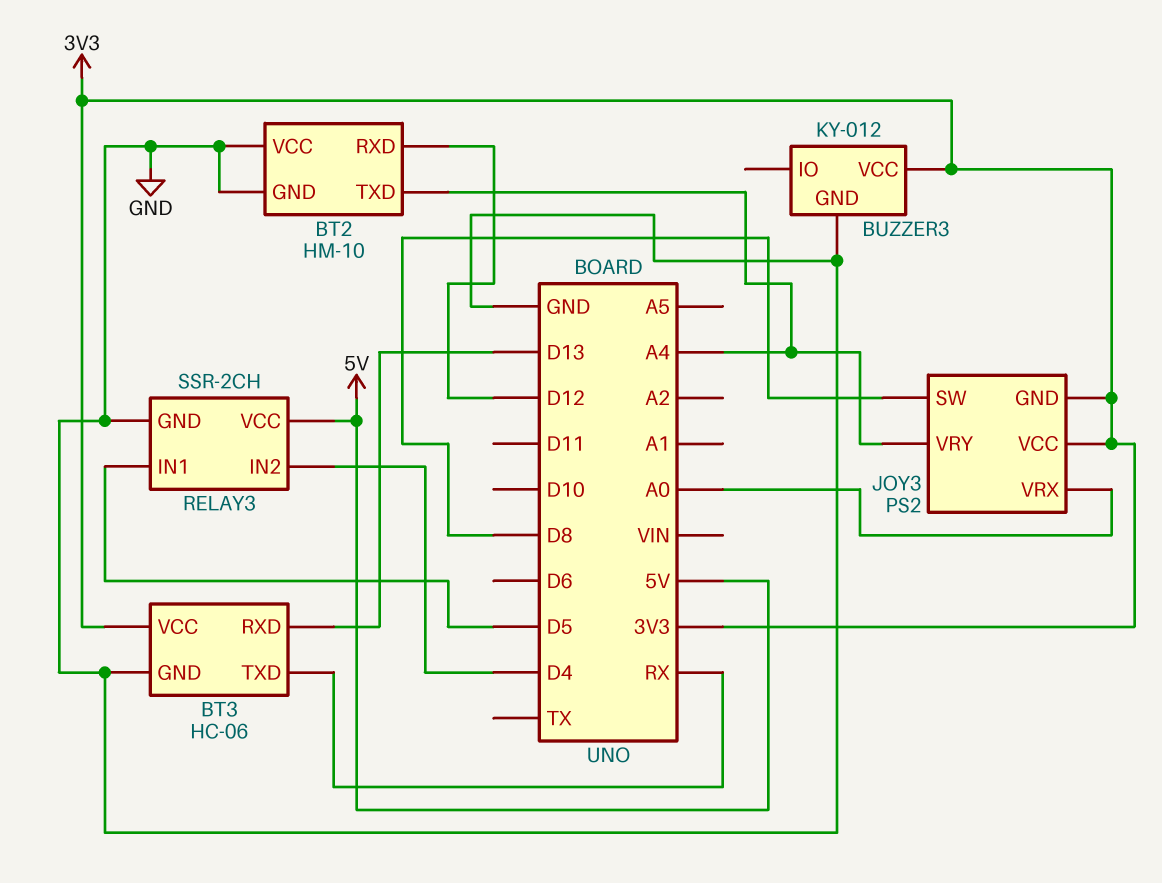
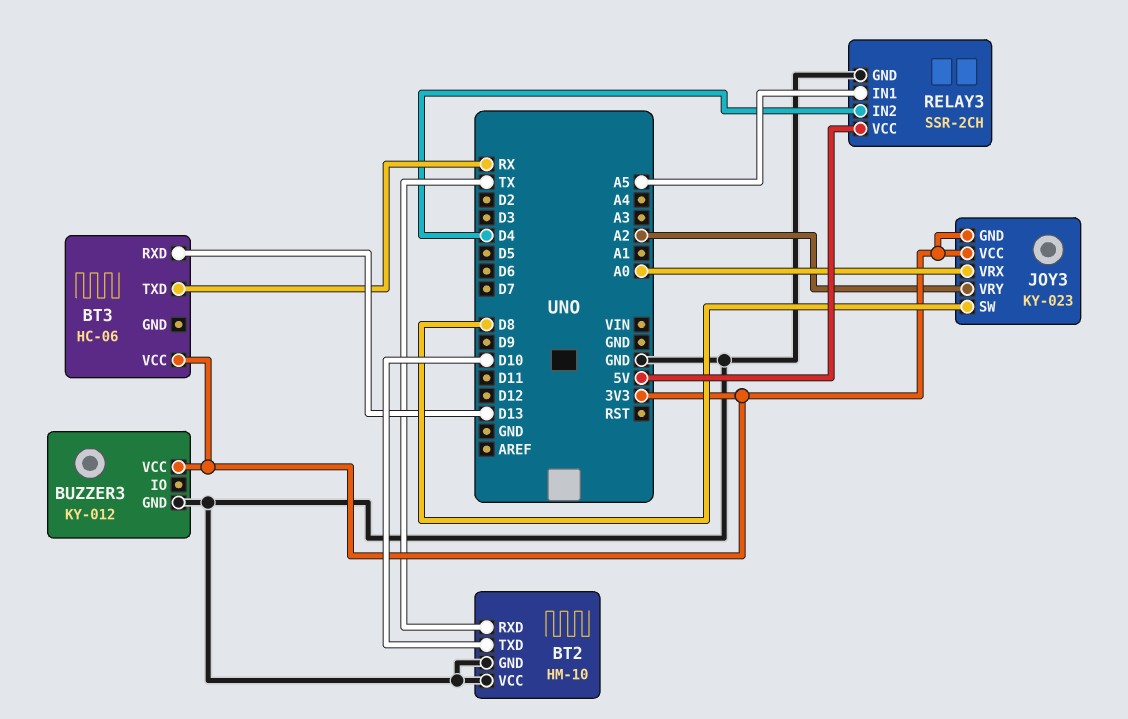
BT2 pin RXD: D12 -> TX
BT2 pin TXD: A4 -> D10
BT3 pin GND: GND -> none
JOY3: PS2 -> KY-023
JOY3 pin VRY: A4 -> A2
RELAY3 pin IN1: D5 -> A5

